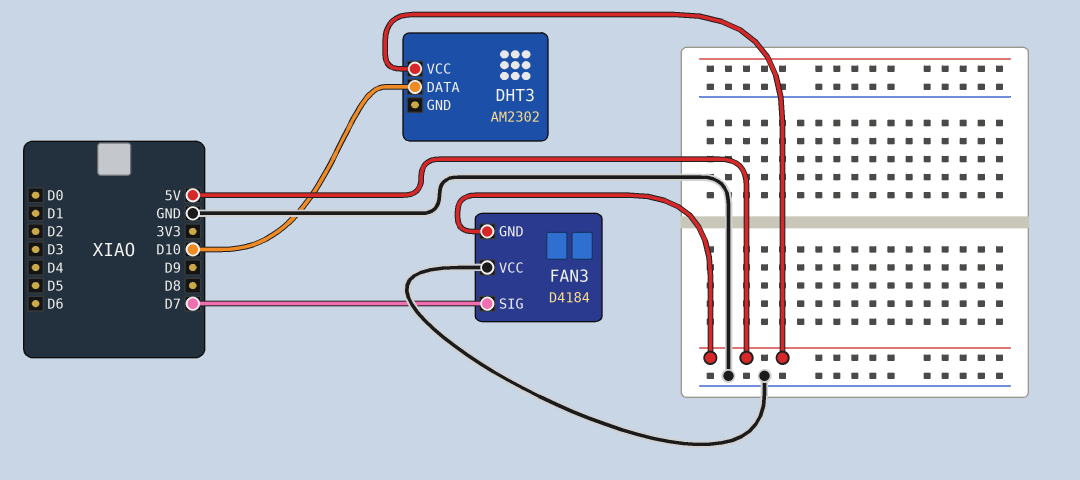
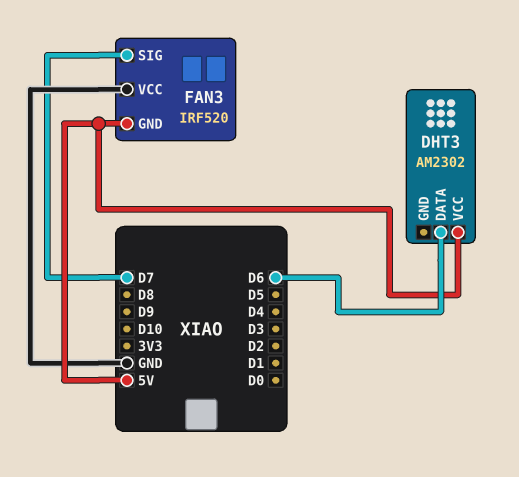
DHT3 pin DATA: D10 -> D6
FAN3: D4184 -> IRF520

